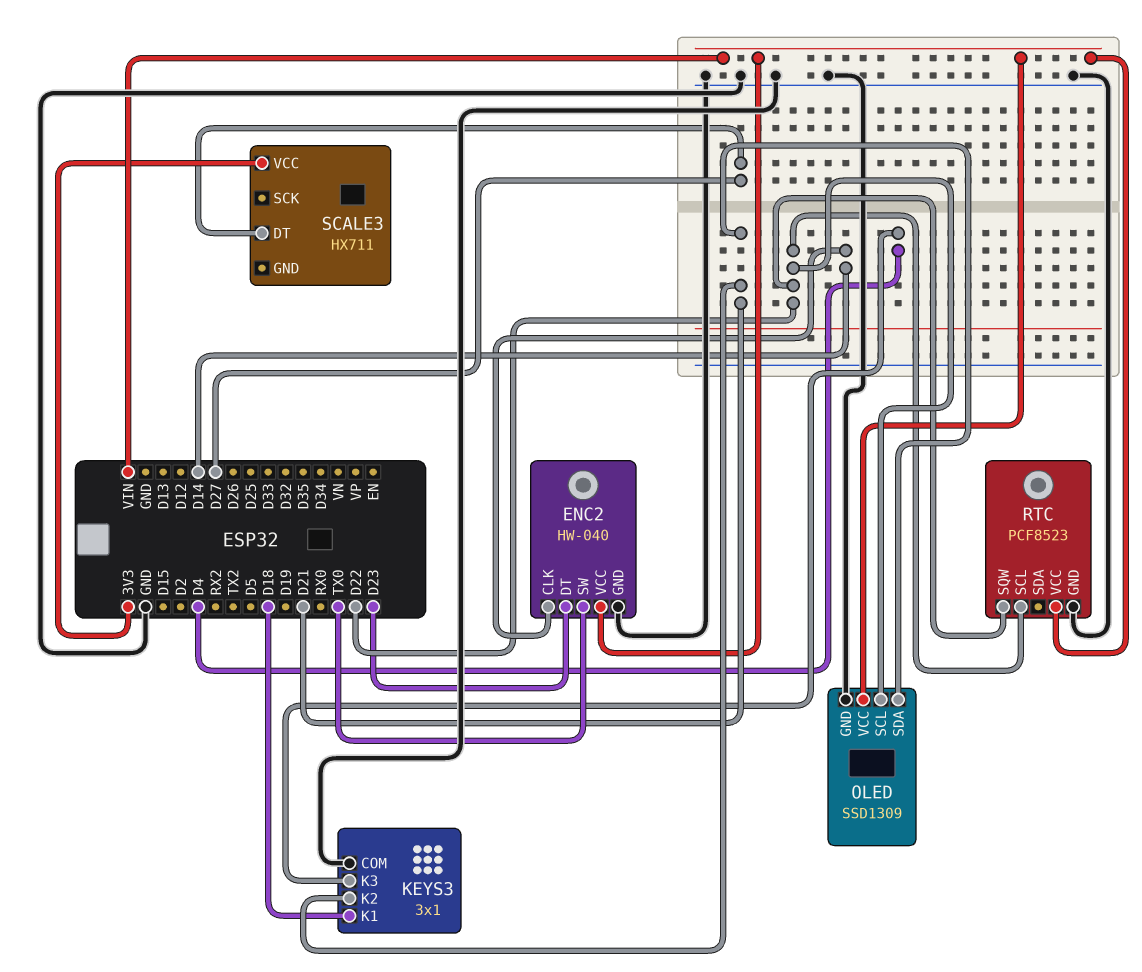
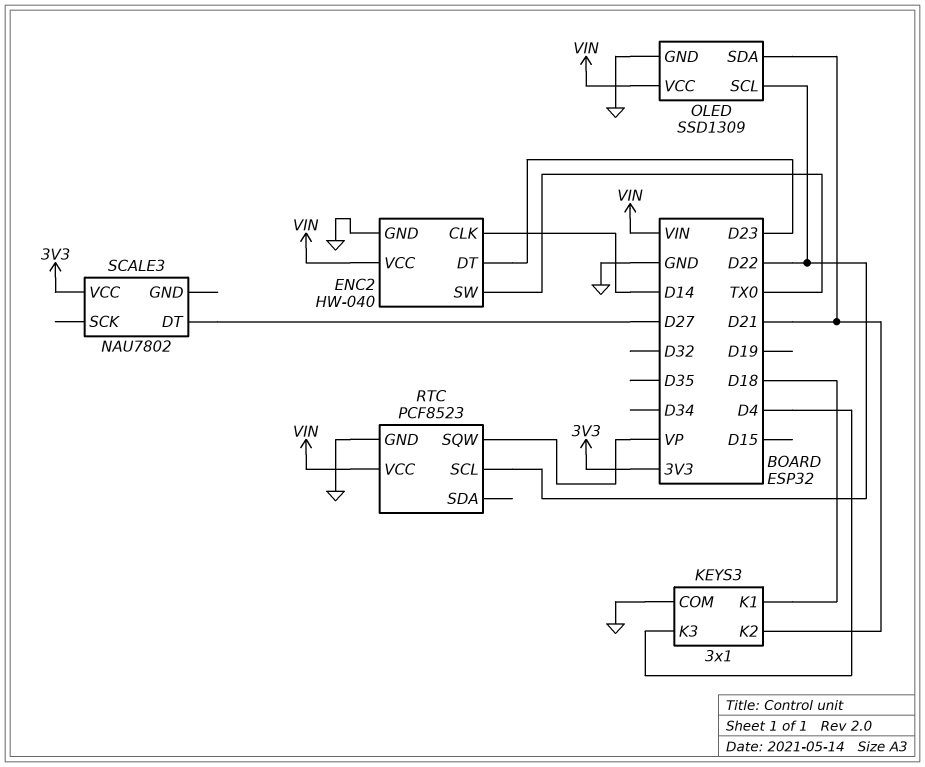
RTC pin SQW: D22 -> VP
SCALE3: HX711 -> NAU7802

